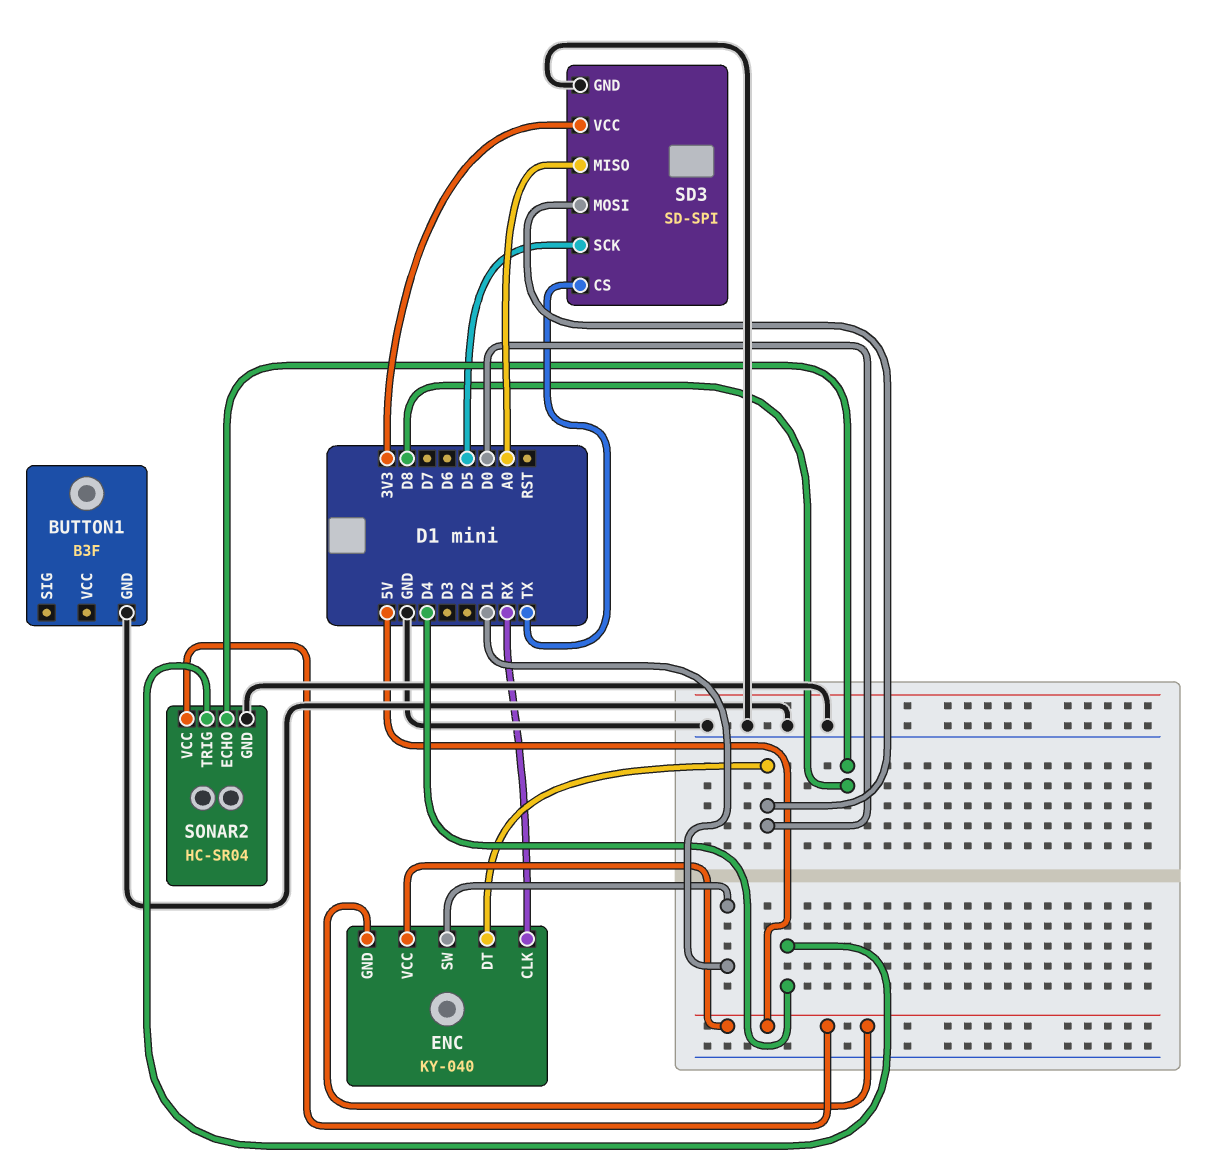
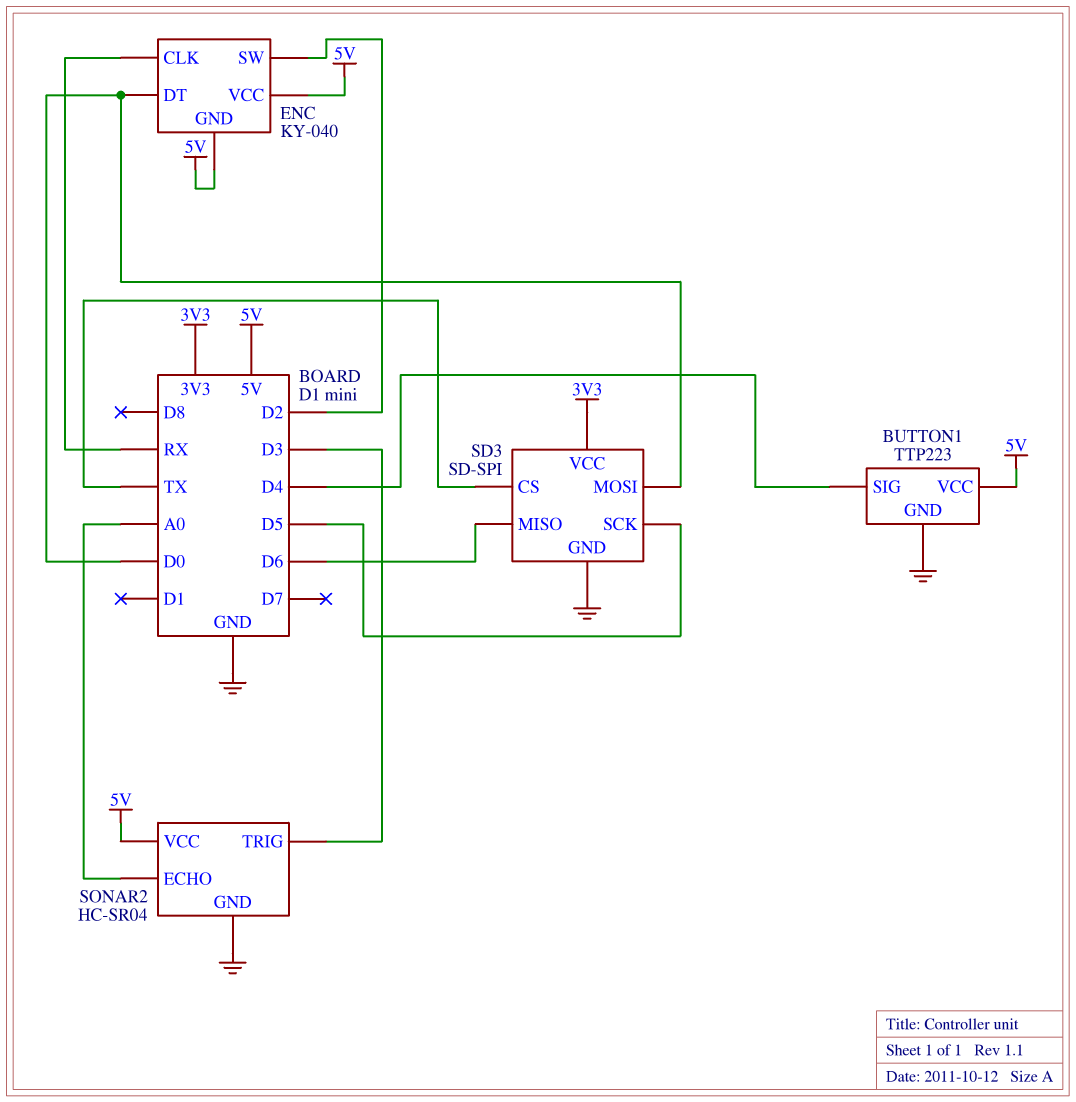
BUTTON1: B3F -> TTP223
BUTTON1 pin SIG: none -> D4
BUTTON1 pin VCC: none -> 5V
ENC pin SW: D1 -> D2
SD3 pin MISO: A0 -> D6
SONAR2 pin ECHO: D8 -> A0
SONAR2 pin TRIG: D4 -> D3

